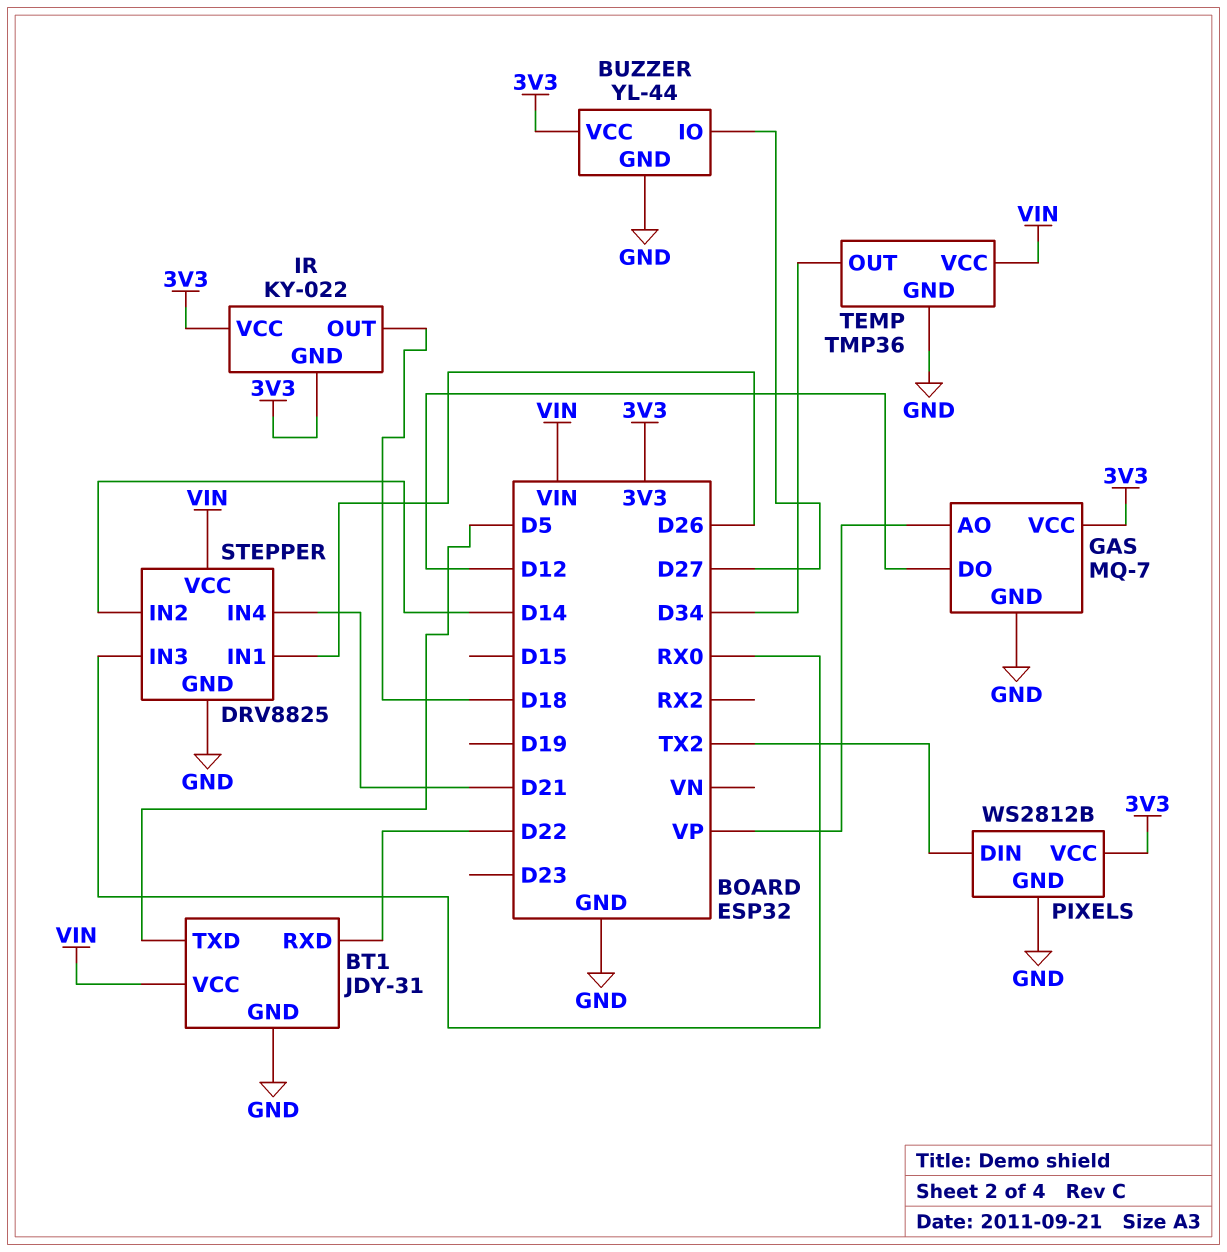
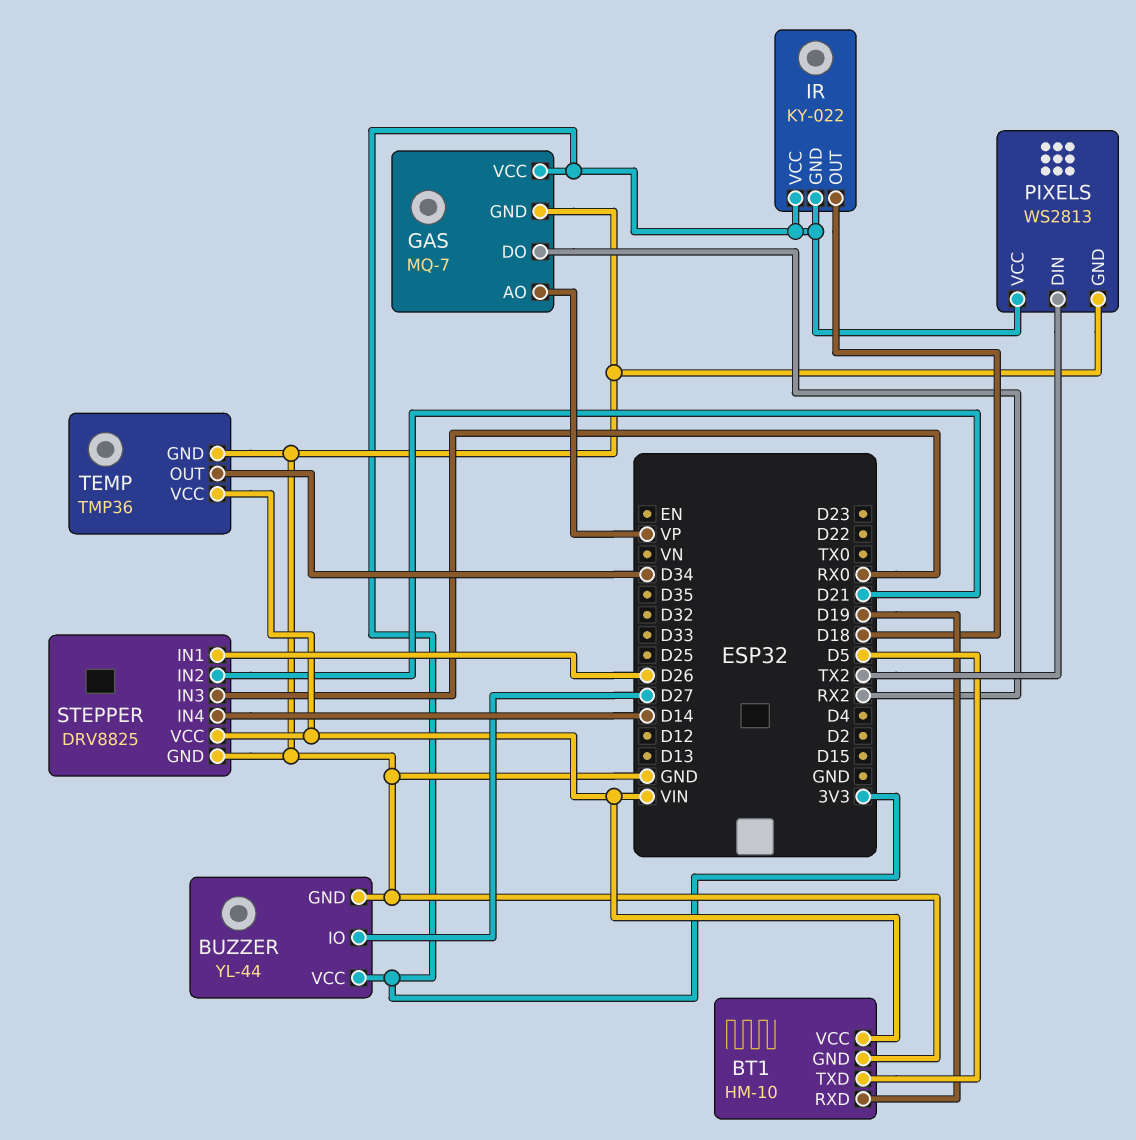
BT1: JDY-31 -> HM-10
BT1 pin RXD: D22 -> D19
GAS pin DO: D12 -> RX2
PIXELS: WS2812B -> WS2813
STEPPER pin IN2: D14 -> D21
STEPPER pin IN4: D21 -> D14

